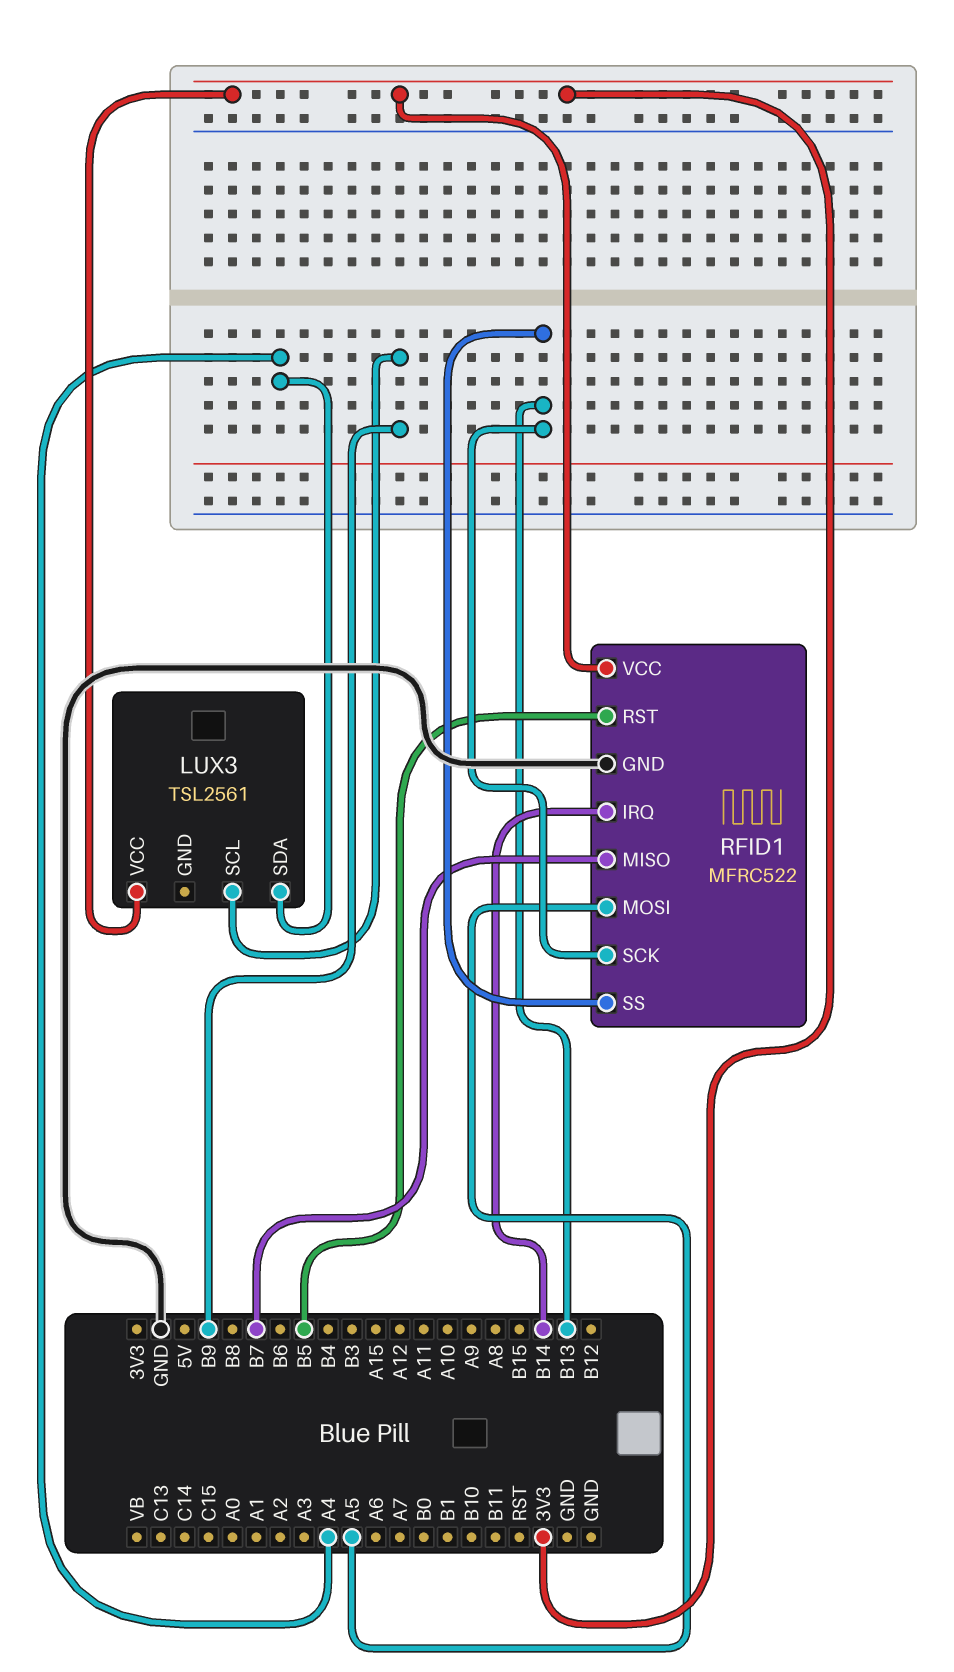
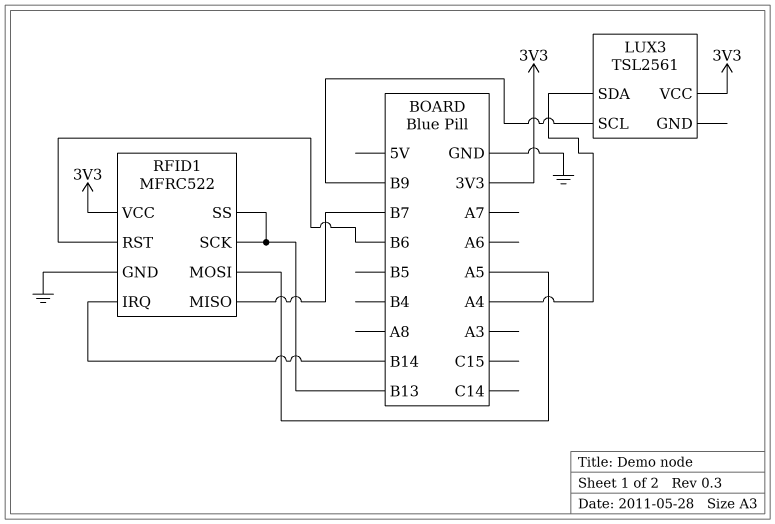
RFID1 pin RST: B5 -> B6

